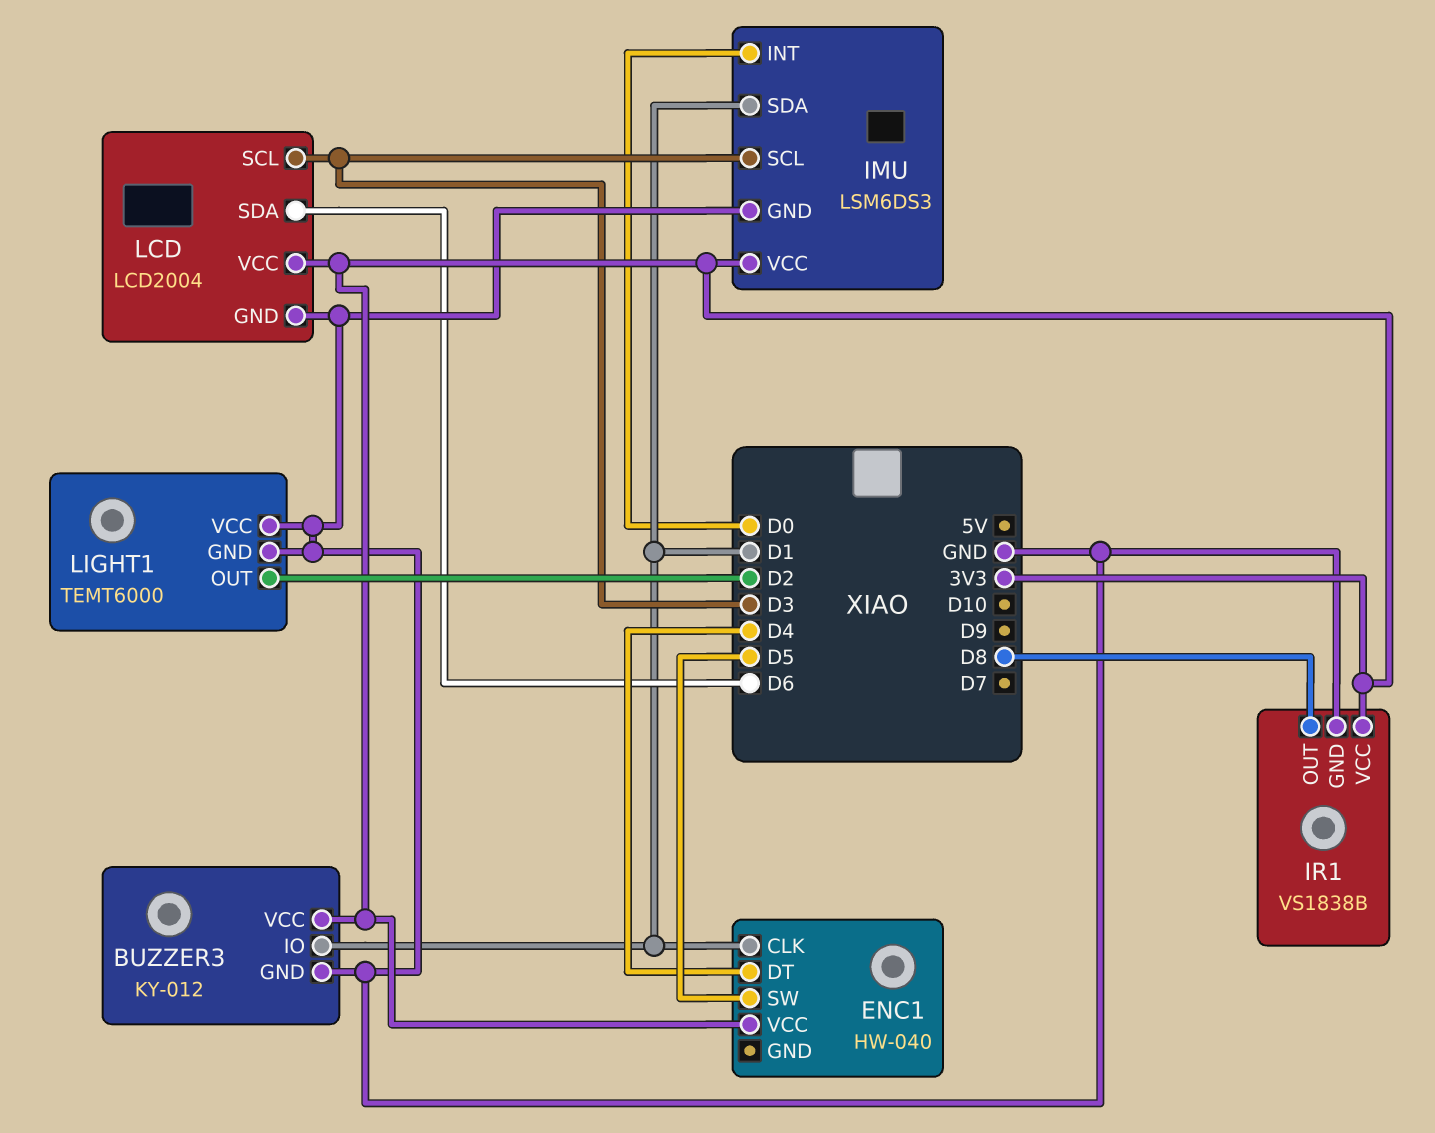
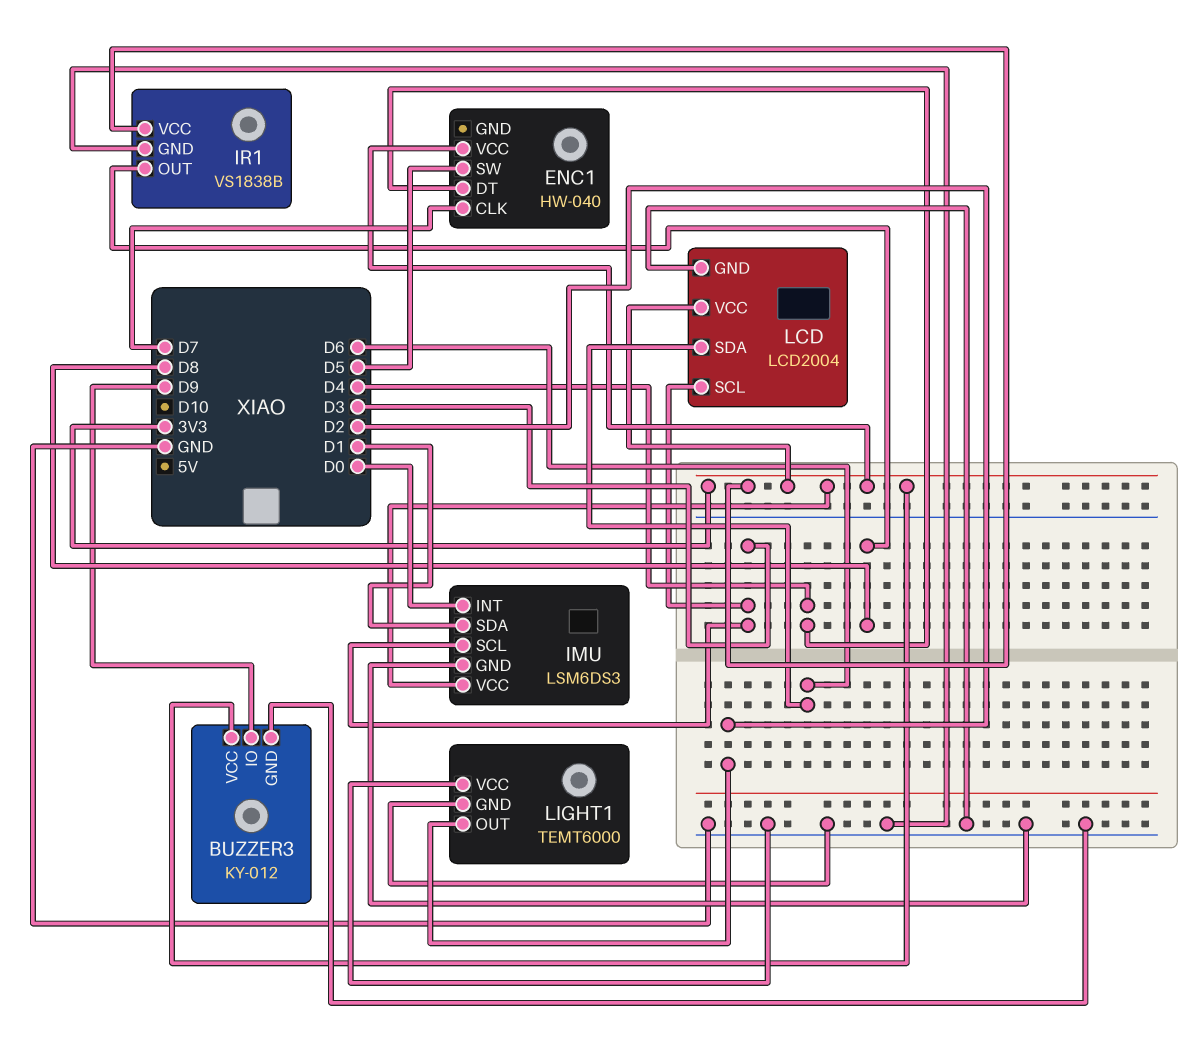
BUZZER3 pin IO: D1 -> D9
ENC1 pin CLK: D1 -> D7

